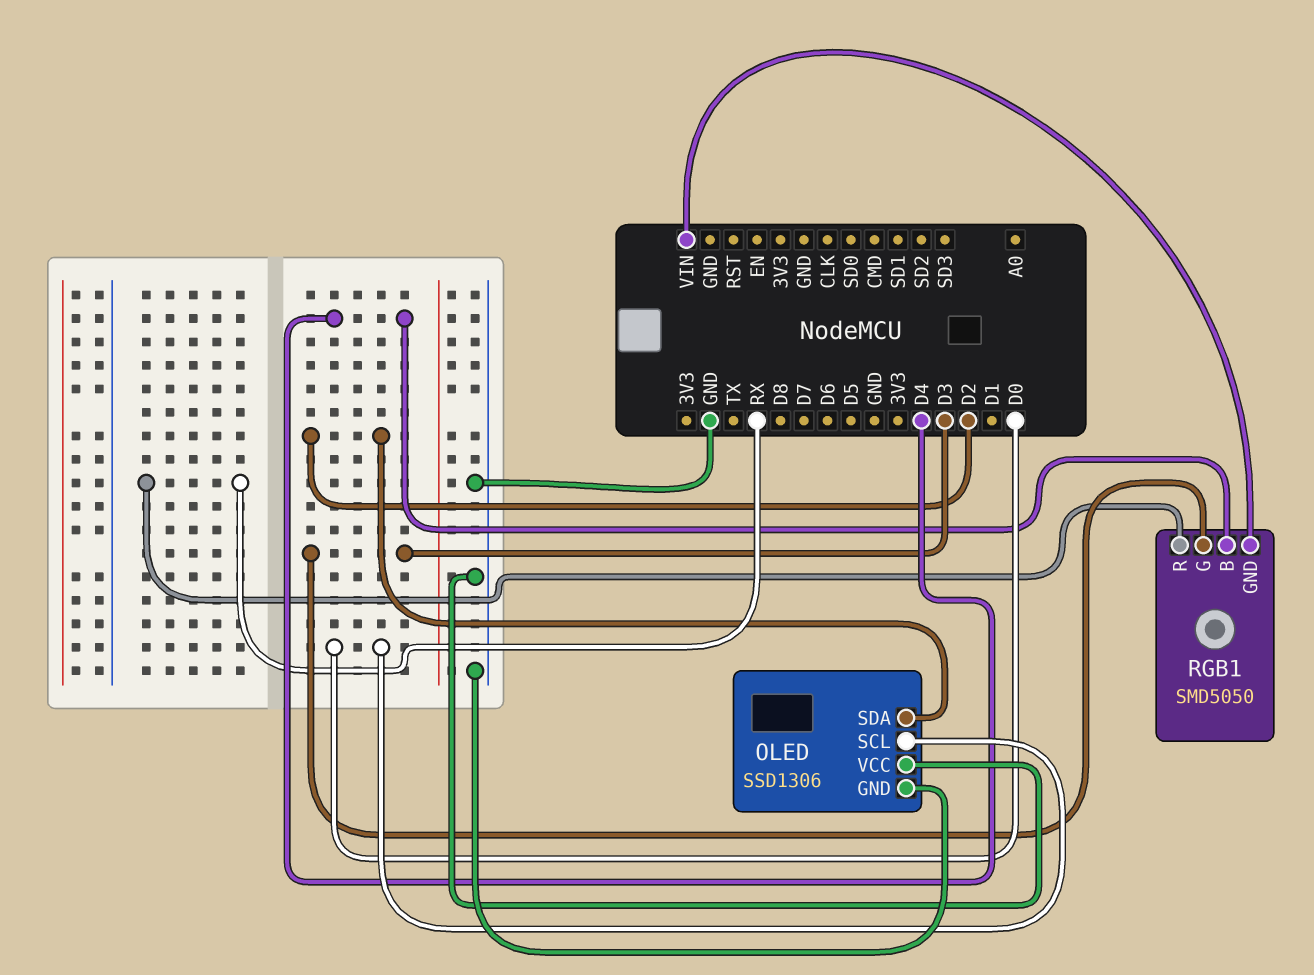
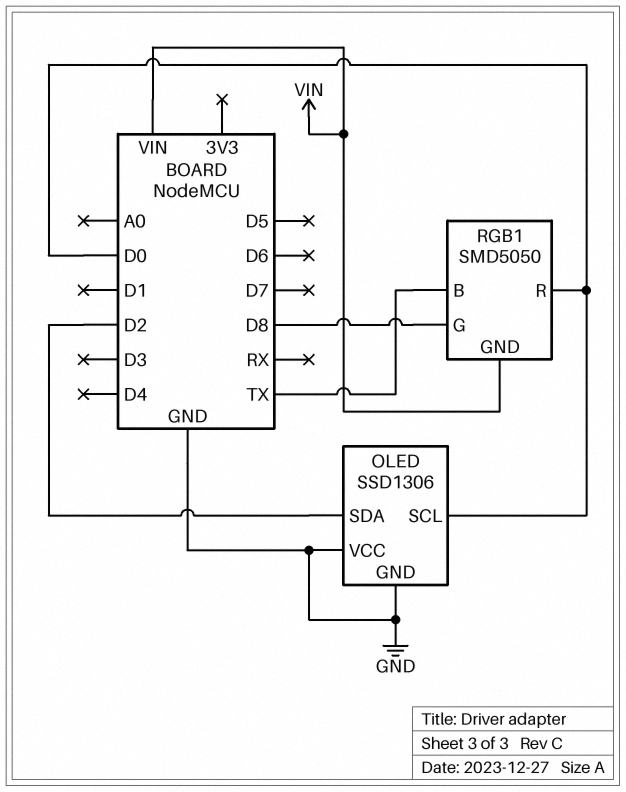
RGB1 pin B: D4 -> TX
RGB1 pin G: D3 -> D8
RGB1 pin R: RX -> D0

